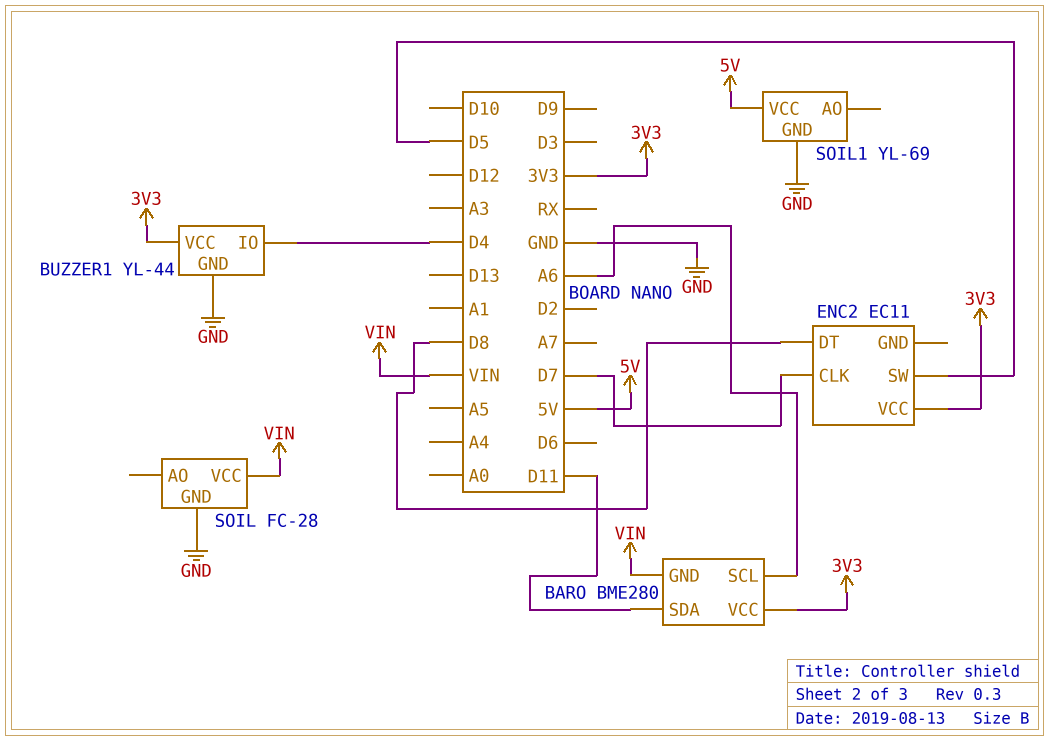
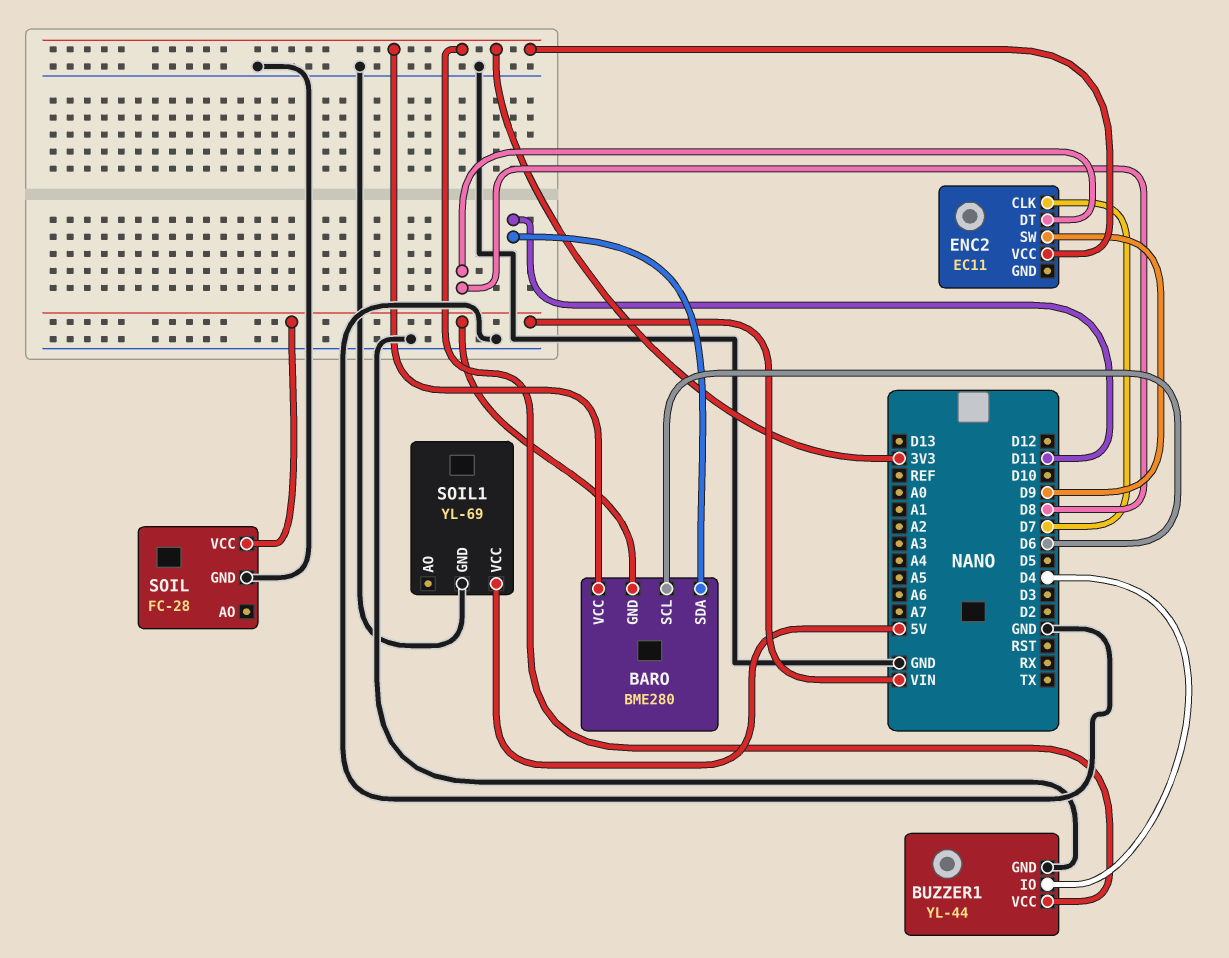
BARO pin SCL: A6 -> D6
ENC2 pin SW: D5 -> D9

